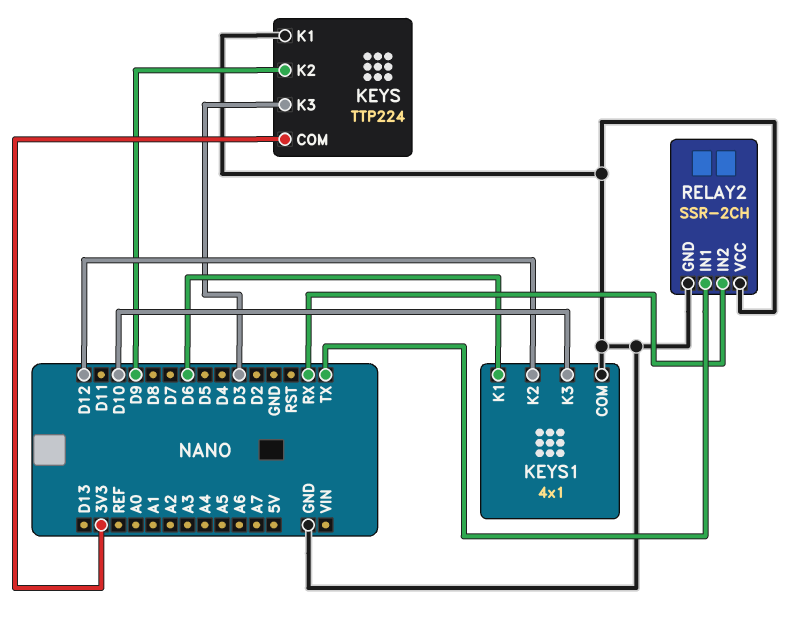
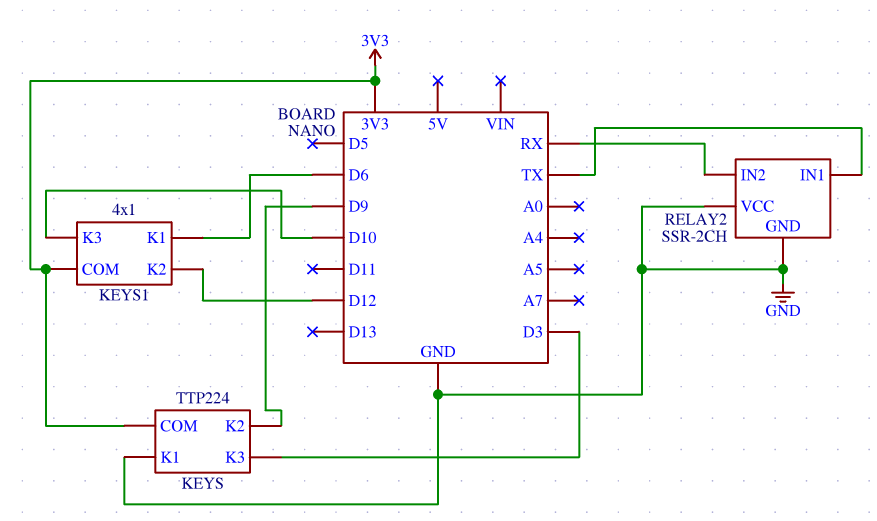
KEYS1 pin COM: GND -> 3V3

